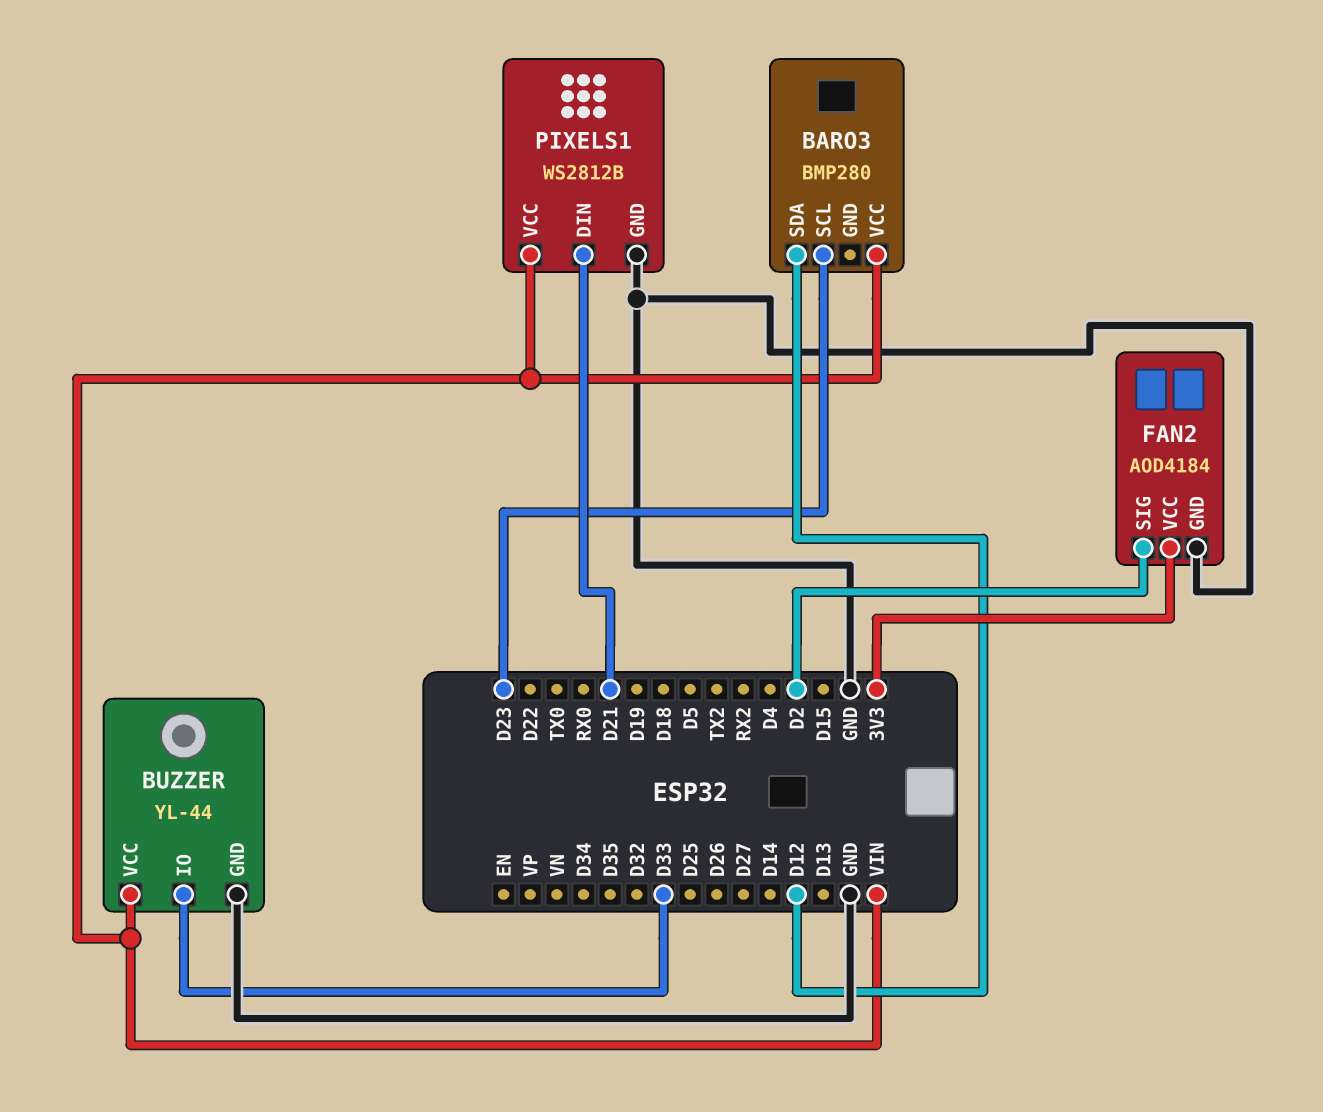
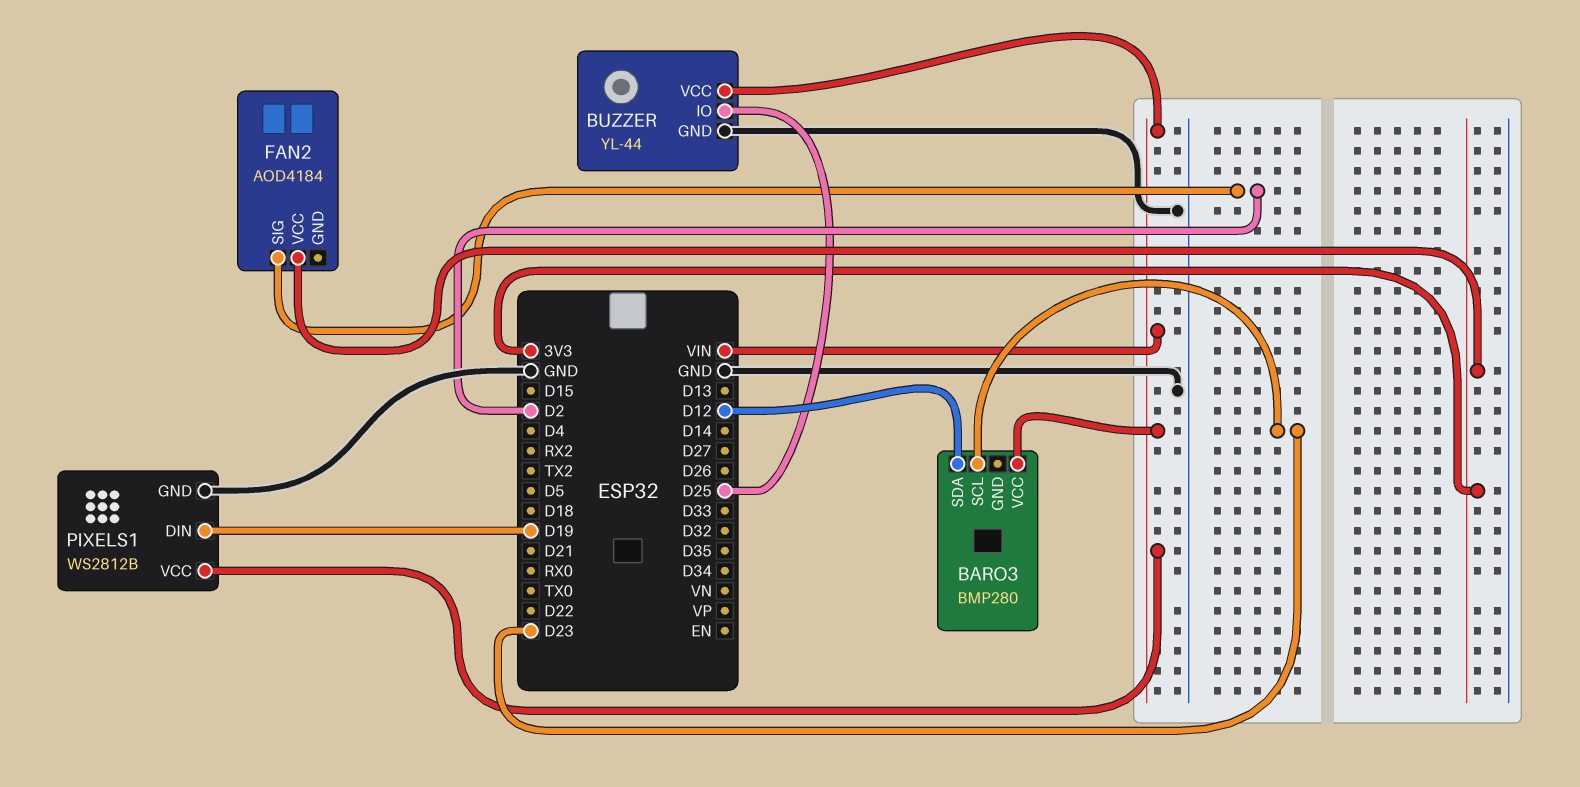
BUZZER pin IO: D33 -> D25
FAN2 pin GND: GND -> none
PIXELS1 pin DIN: D21 -> D19

